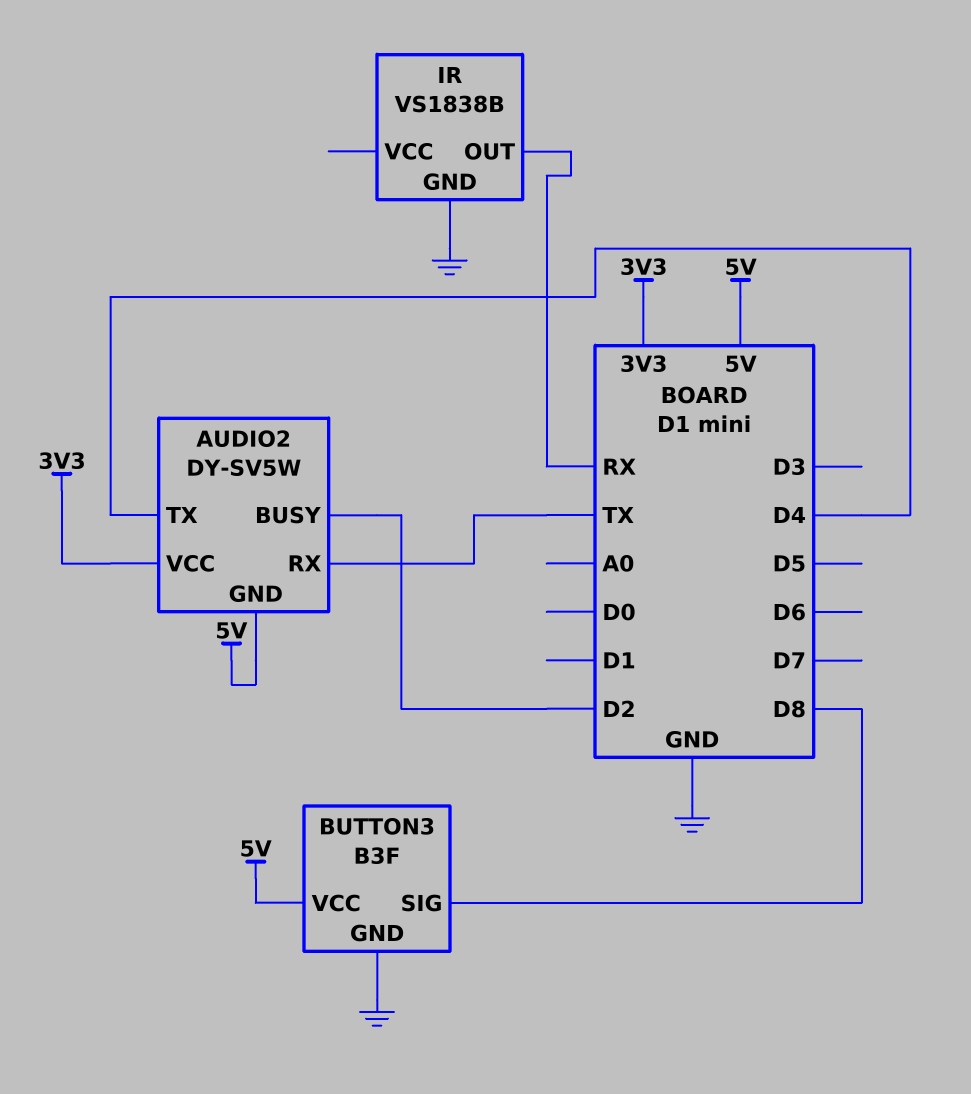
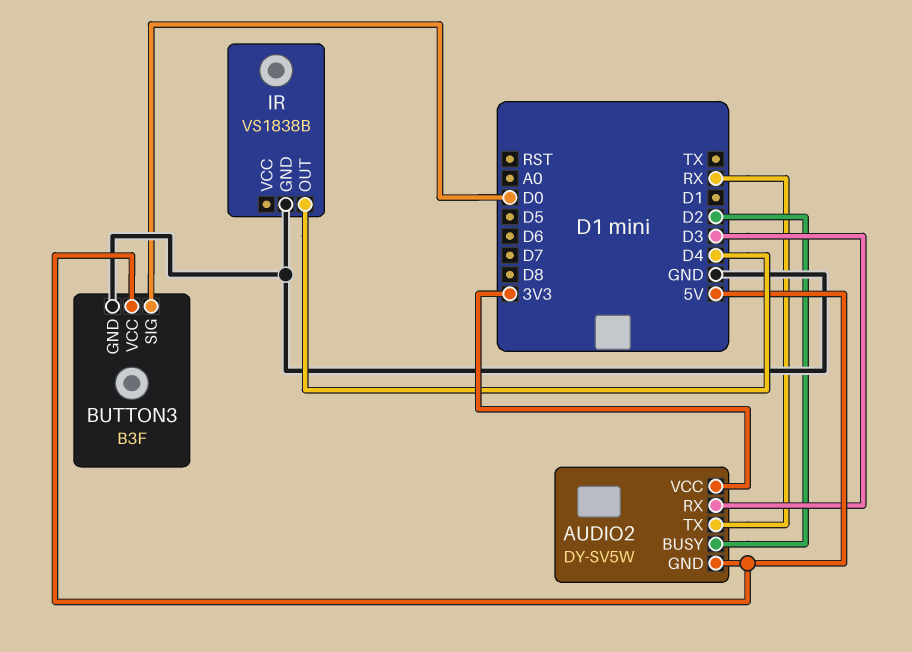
AUDIO2 pin RX: TX -> D3
AUDIO2 pin TX: D4 -> RX
BUTTON3 pin SIG: D8 -> D0
IR pin OUT: RX -> D4

